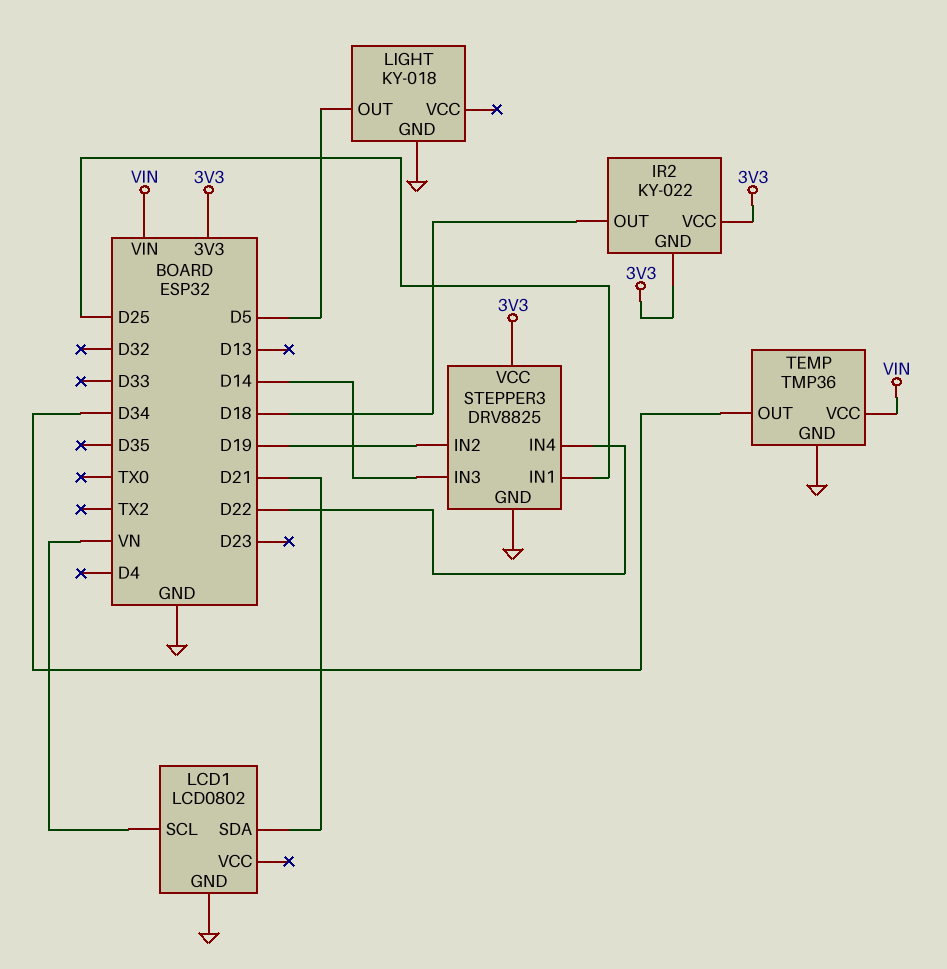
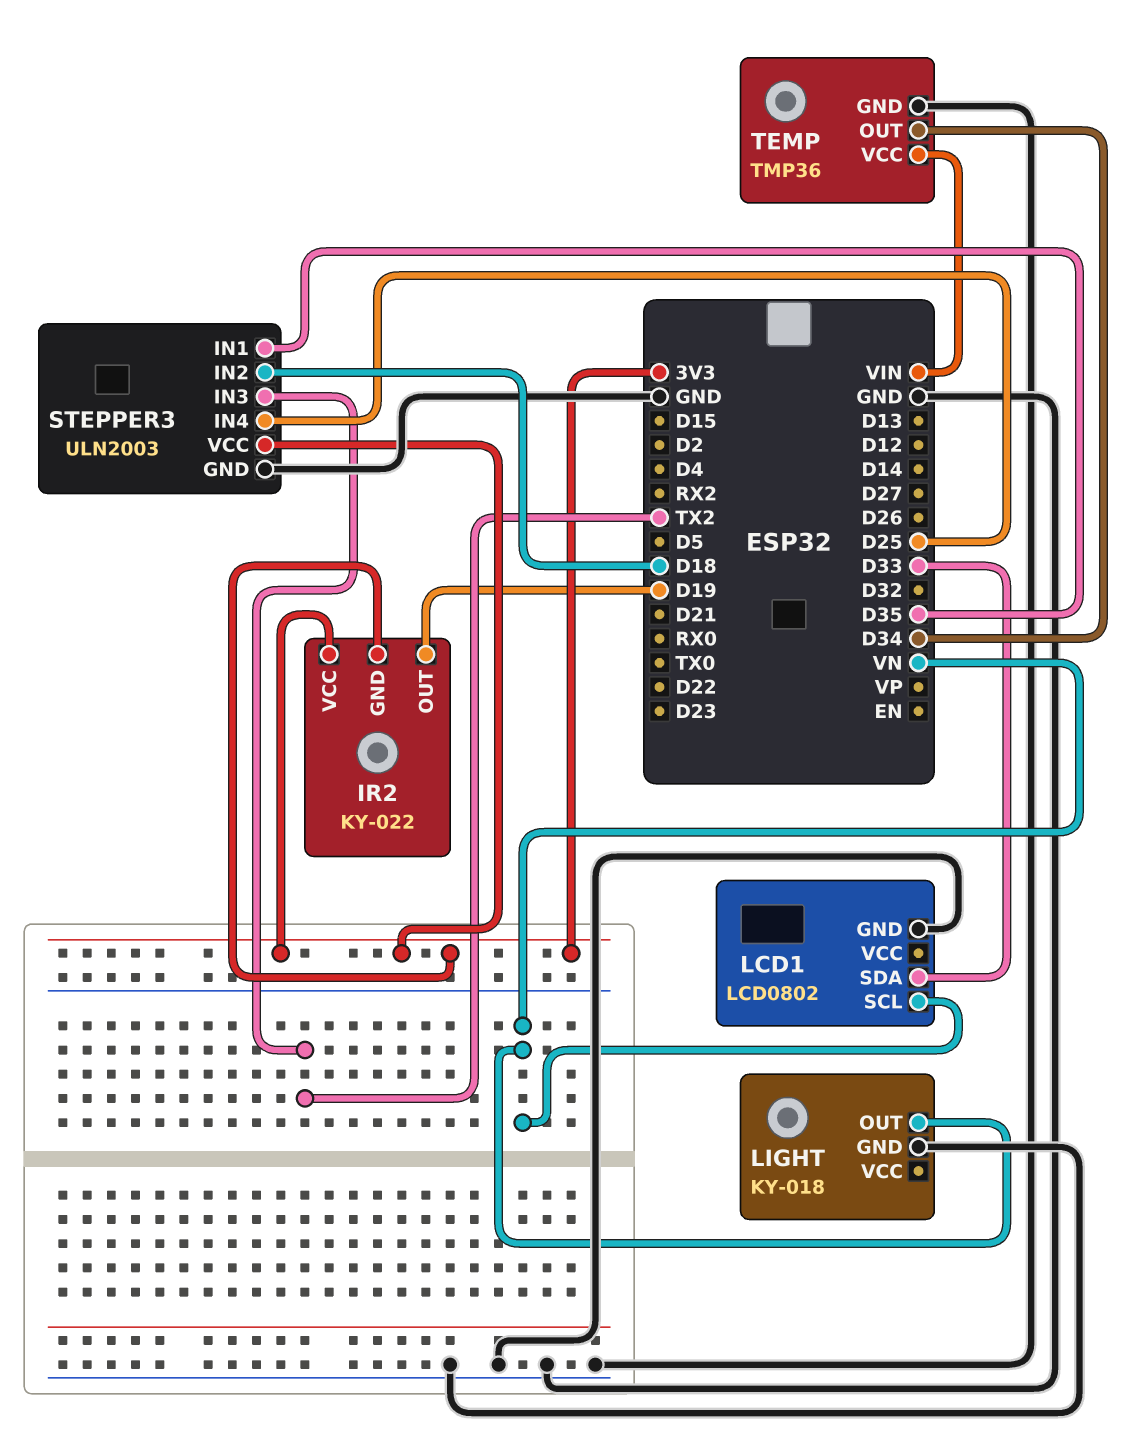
IR2 pin OUT: D18 -> D19
LCD1 pin SDA: D21 -> D33
LIGHT pin OUT: D5 -> VN
STEPPER3: DRV8825 -> ULN2003
STEPPER3 pin IN1: D25 -> D35
STEPPER3 pin IN2: D19 -> D18
STEPPER3 pin IN3: D14 -> TX2
STEPPER3 pin IN4: D22 -> D25

